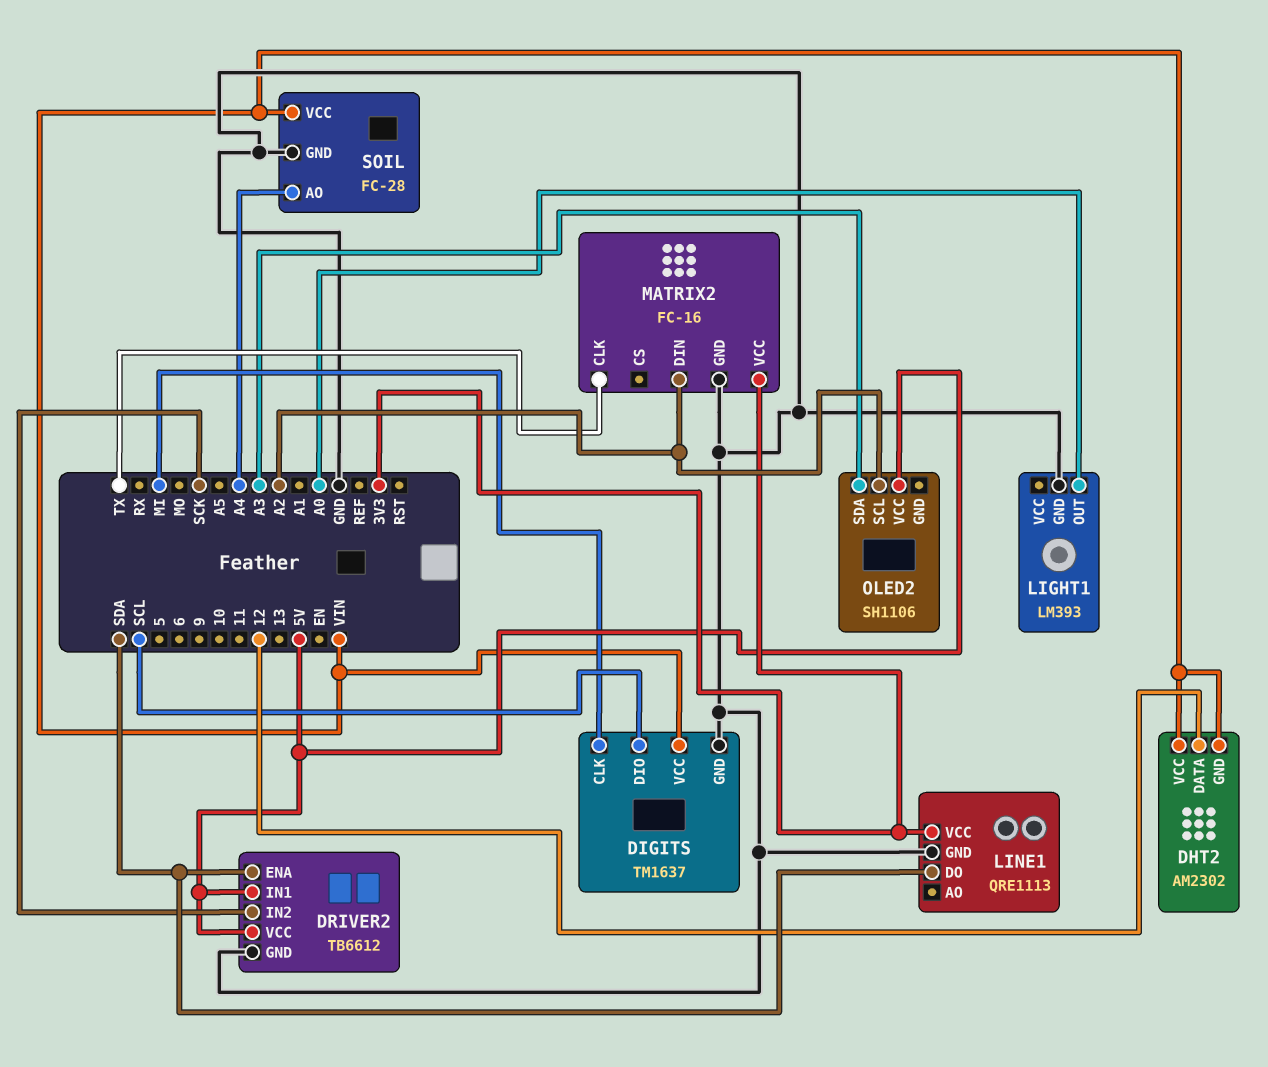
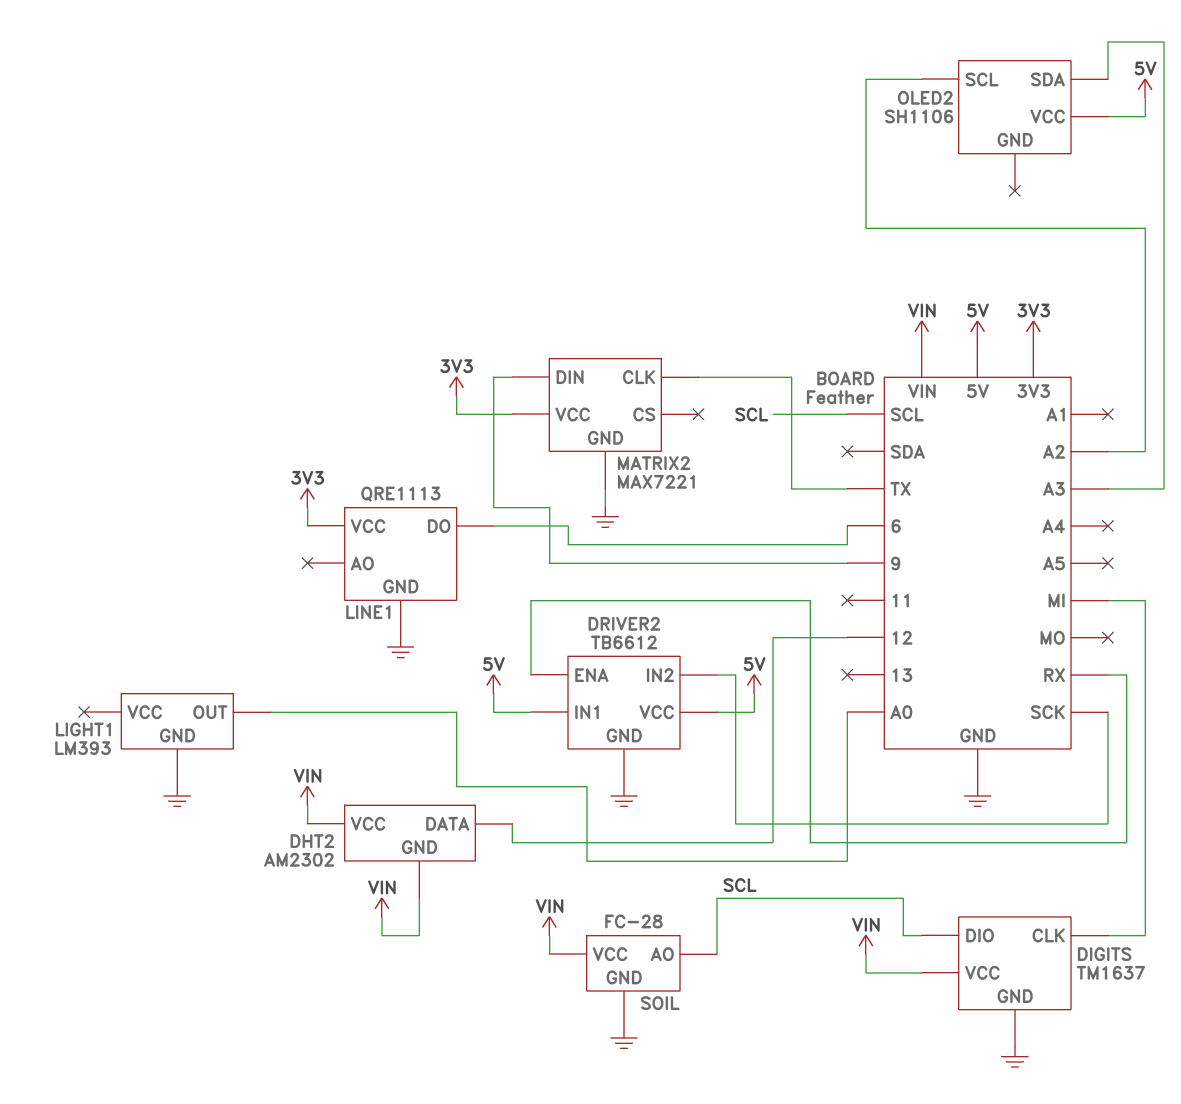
DRIVER2 pin ENA: SDA -> RX
LINE1 pin DO: SDA -> 6
MATRIX2: FC-16 -> MAX7221
MATRIX2 pin DIN: A2 -> 9
SOIL pin AO: A4 -> SCL

